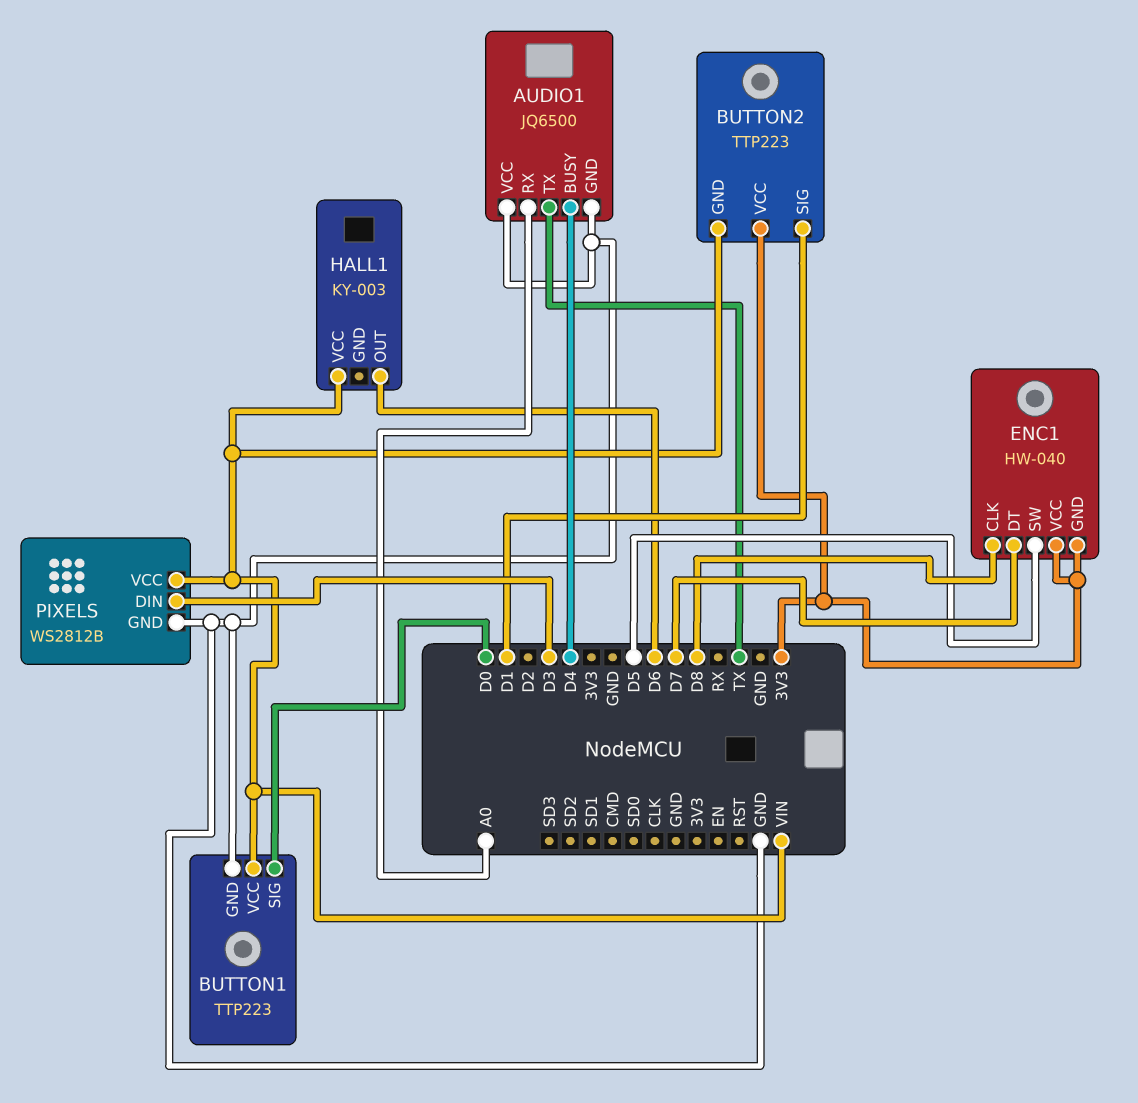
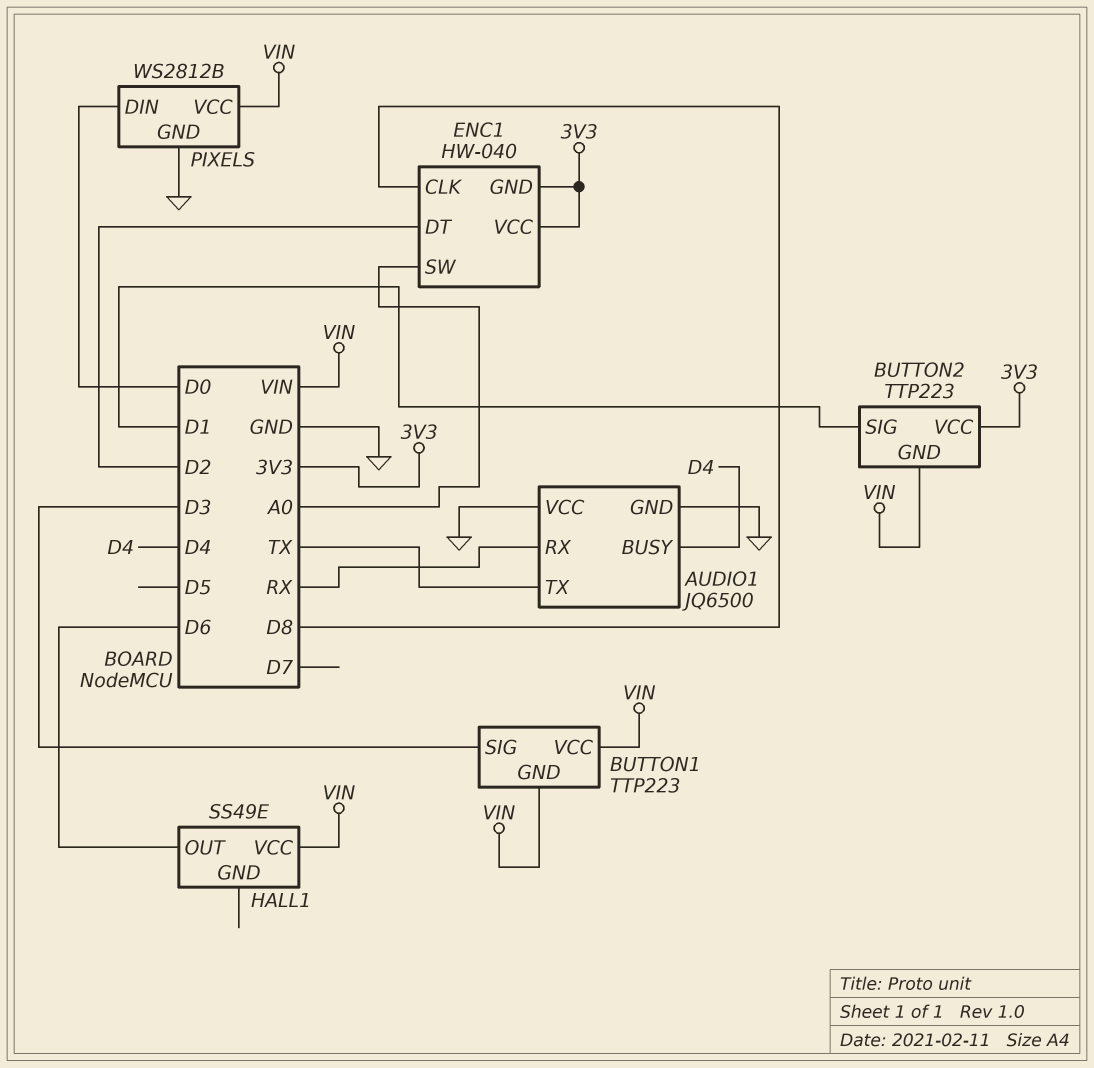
AUDIO1 pin RX: A0 -> RX
BUTTON1 pin GND: GND -> VIN
BUTTON1 pin SIG: D0 -> D3
ENC1 pin DT: D7 -> D2
ENC1 pin SW: D5 -> A0
HALL1: KY-003 -> SS49E
PIXELS pin DIN: D3 -> D0

